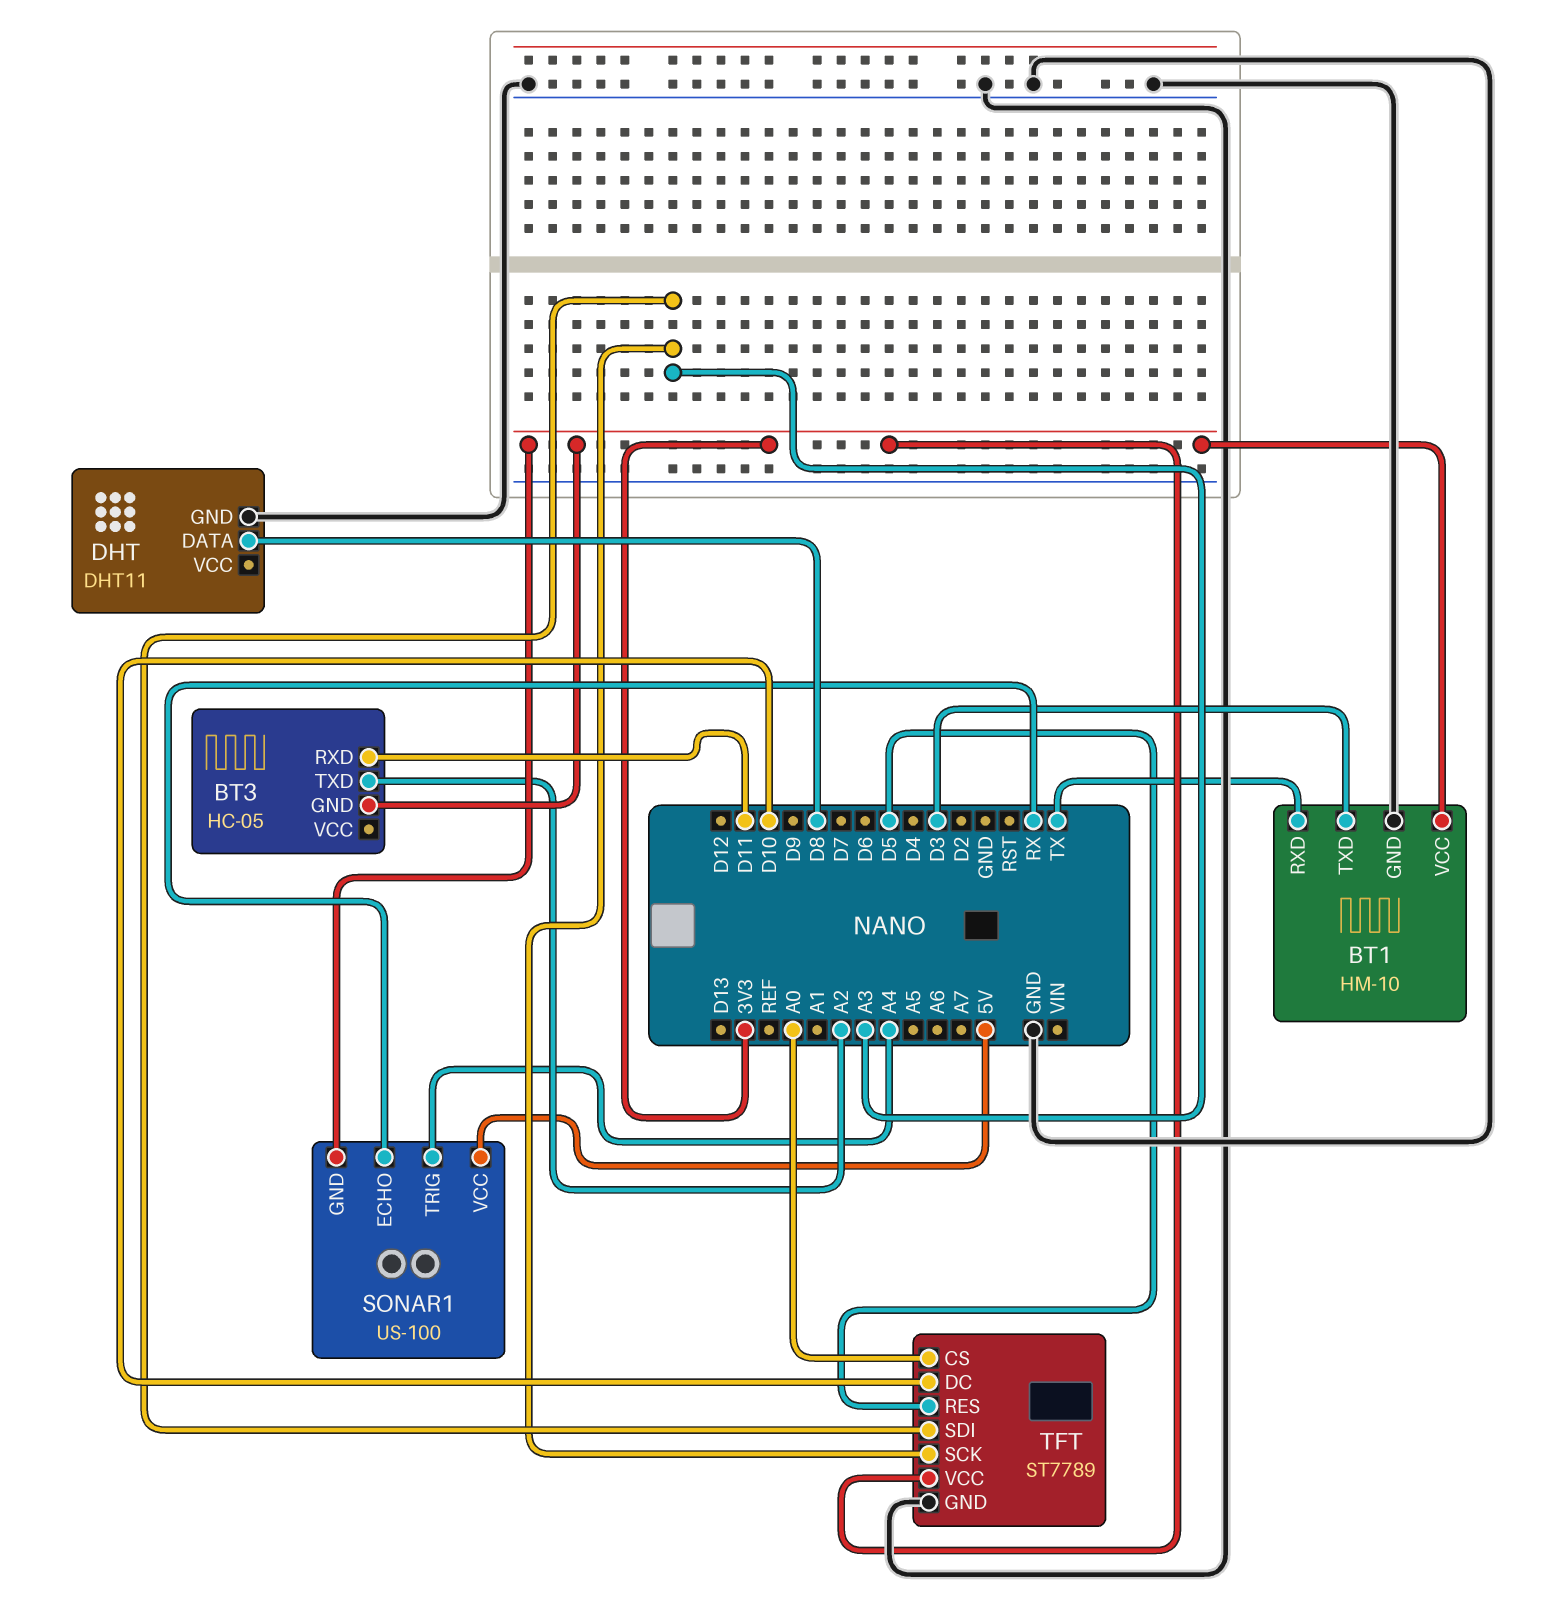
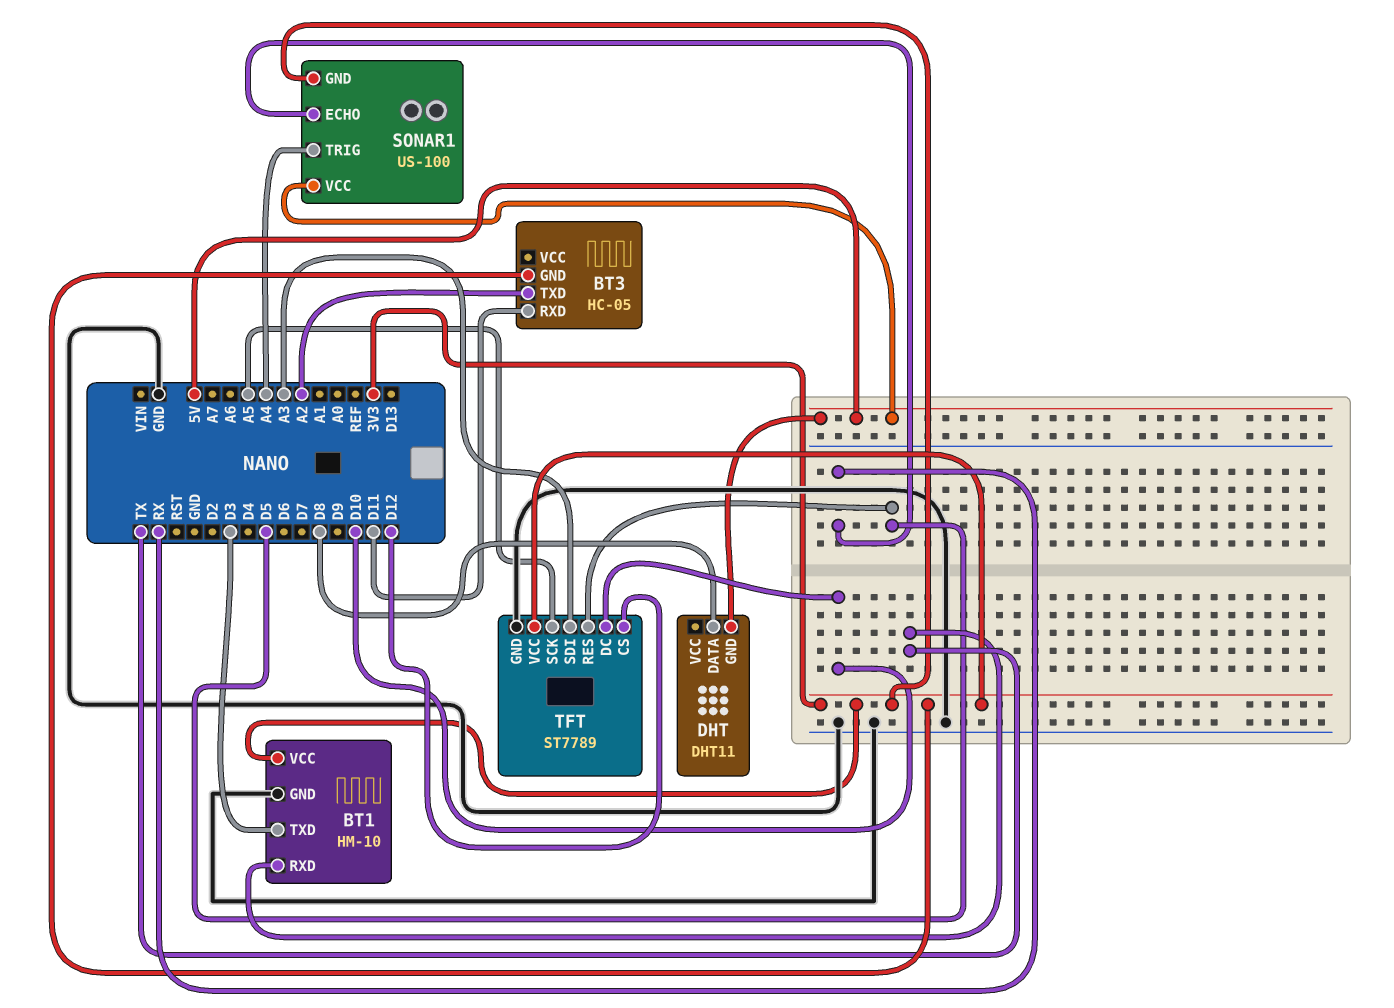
DHT pin GND: GND -> 5V
TFT pin CS: A0 -> D12
TFT pin SCK: A3 -> A5

